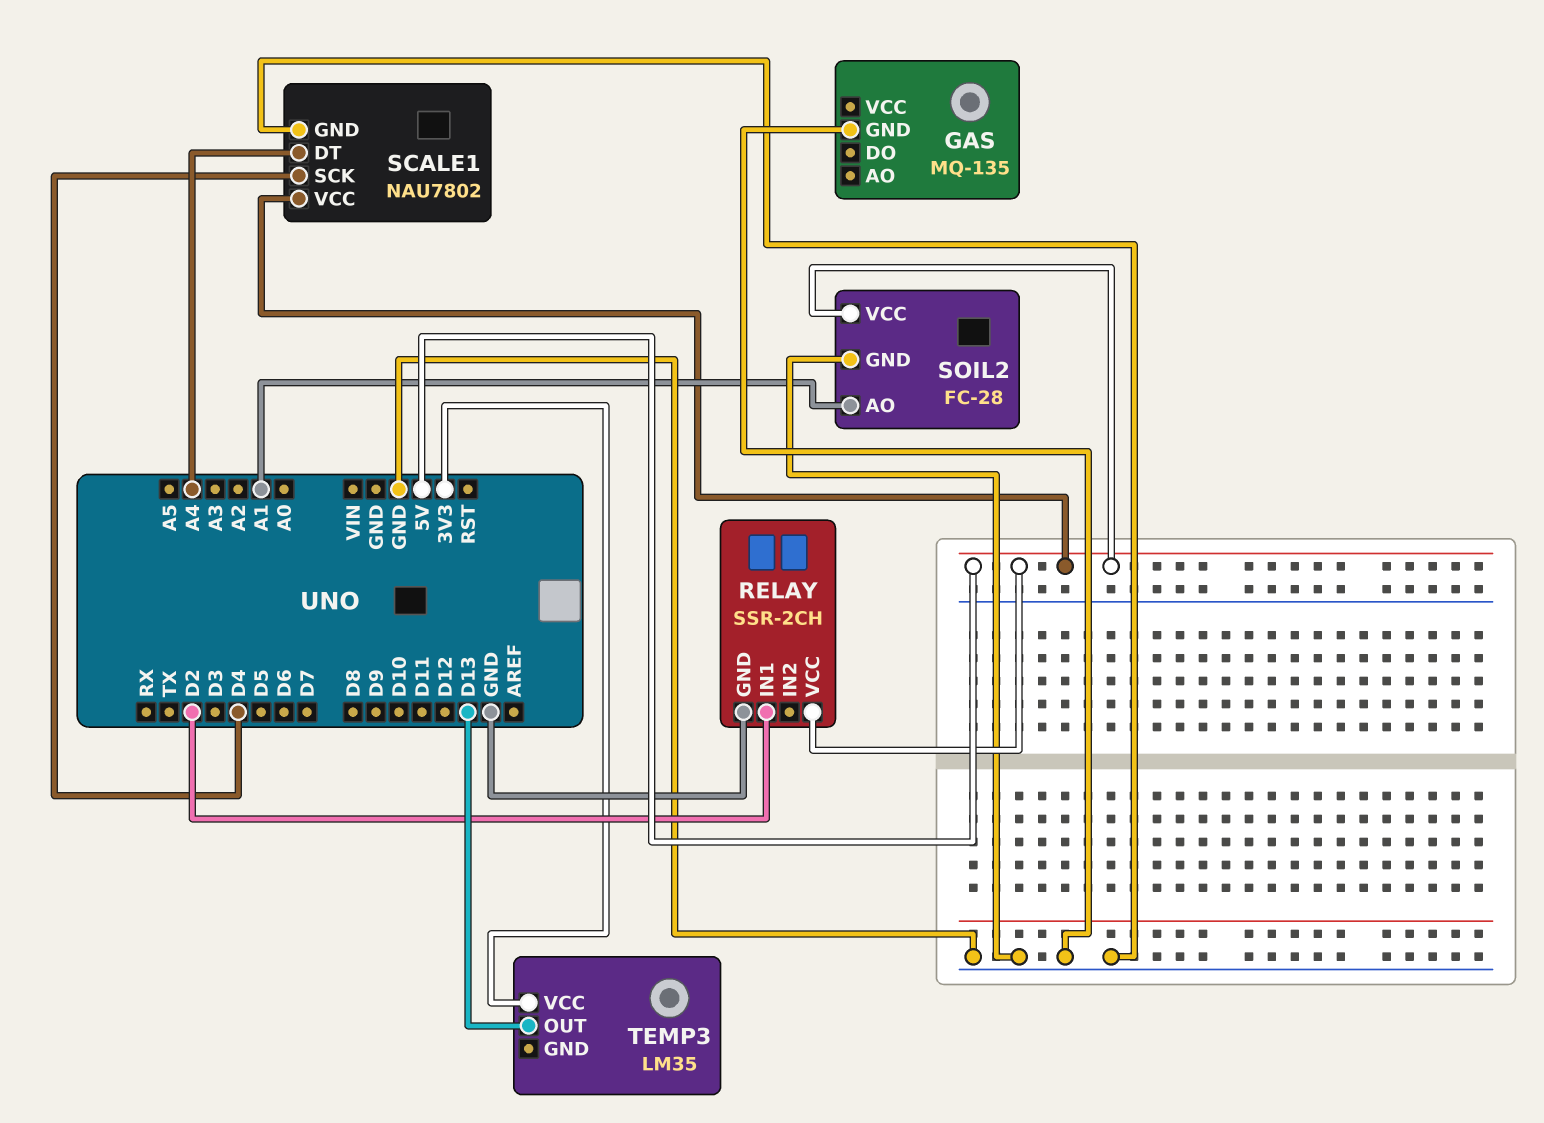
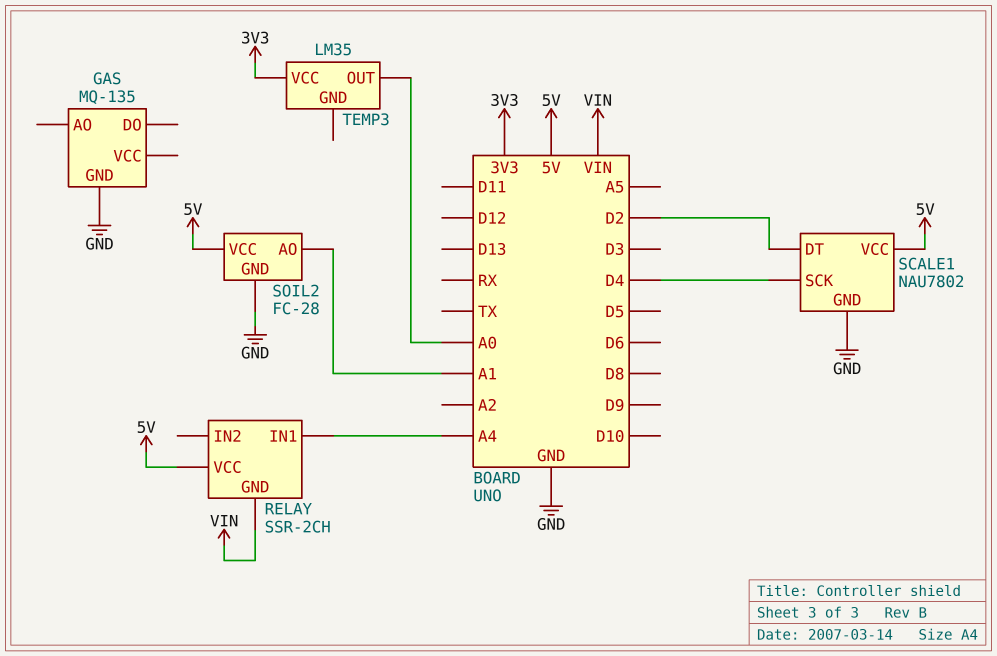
RELAY pin GND: GND -> VIN
RELAY pin IN1: D2 -> A4
SCALE1 pin DT: A4 -> D2
TEMP3 pin OUT: D13 -> A0

